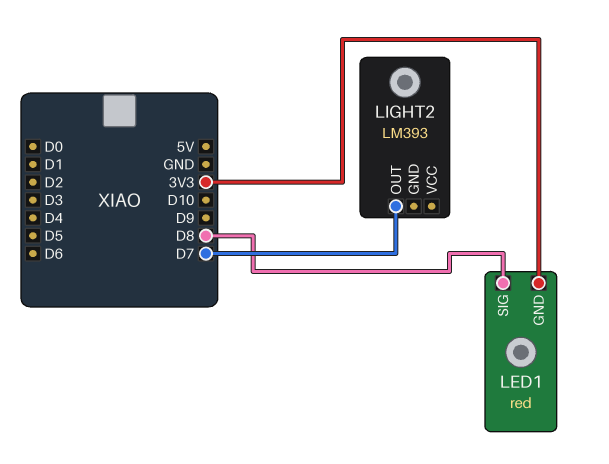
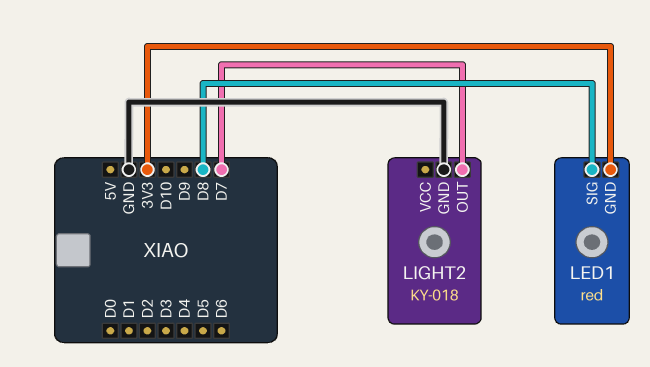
LIGHT2: LM393 -> KY-018
LIGHT2 pin GND: none -> GND

